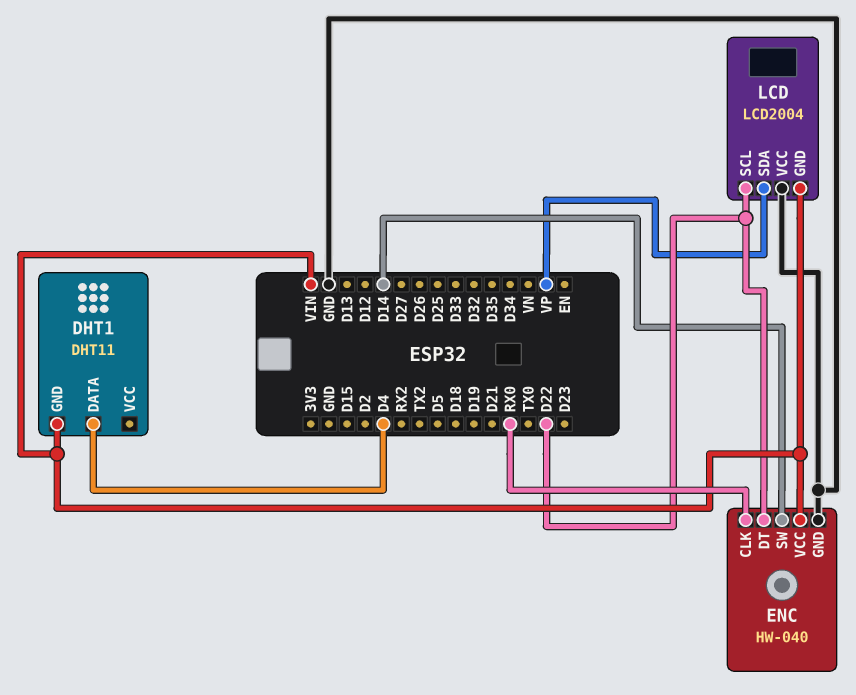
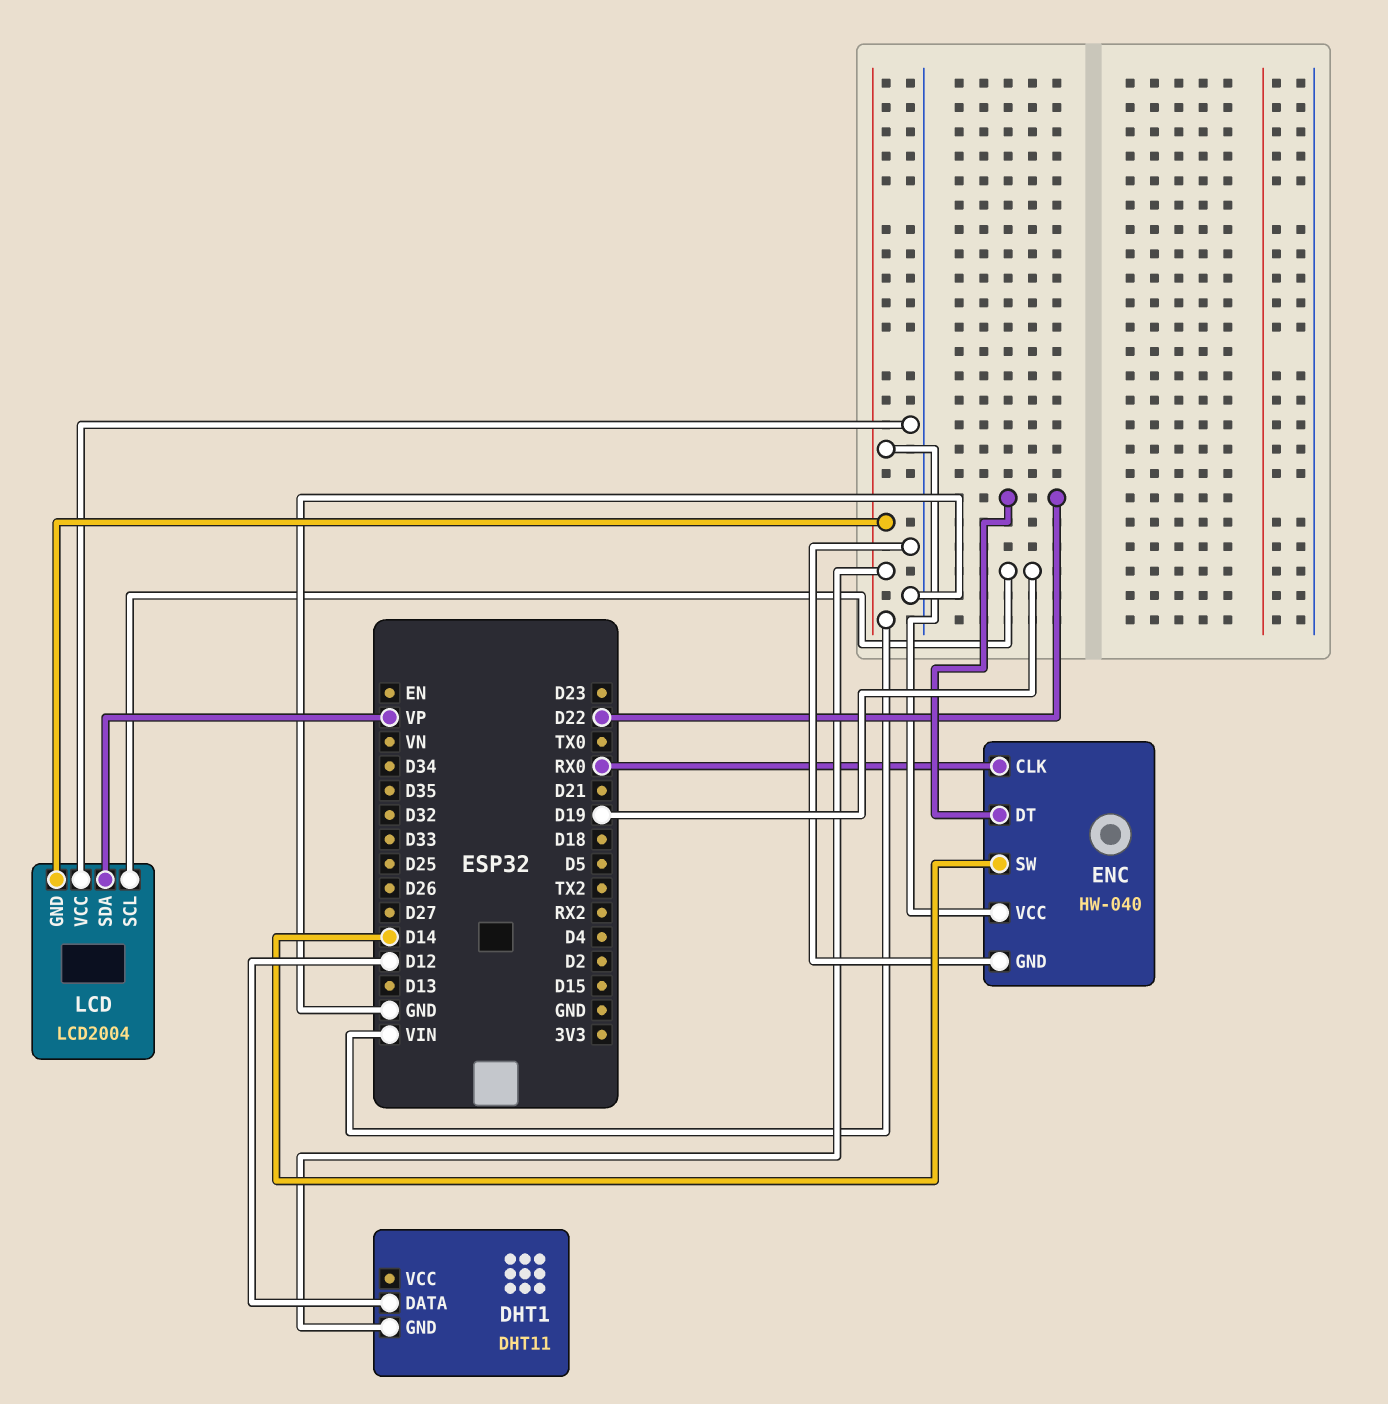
DHT1 pin DATA: D4 -> D12
LCD pin SCL: D22 -> D19

